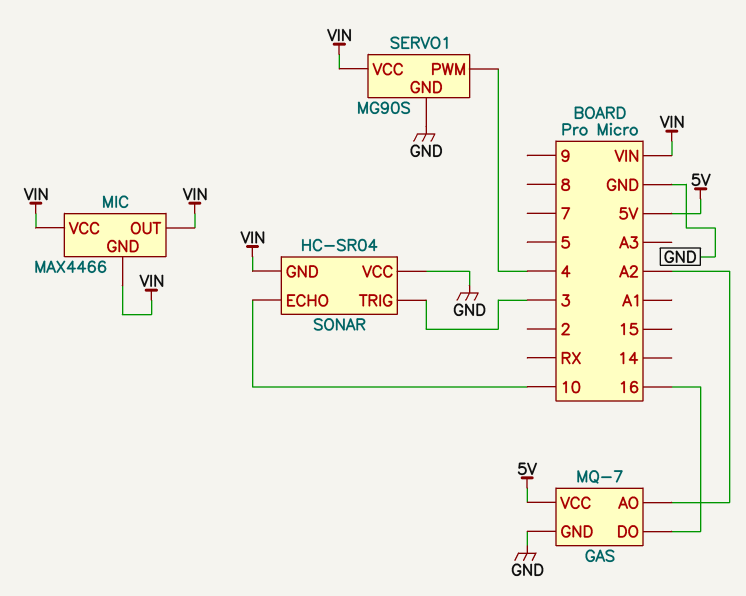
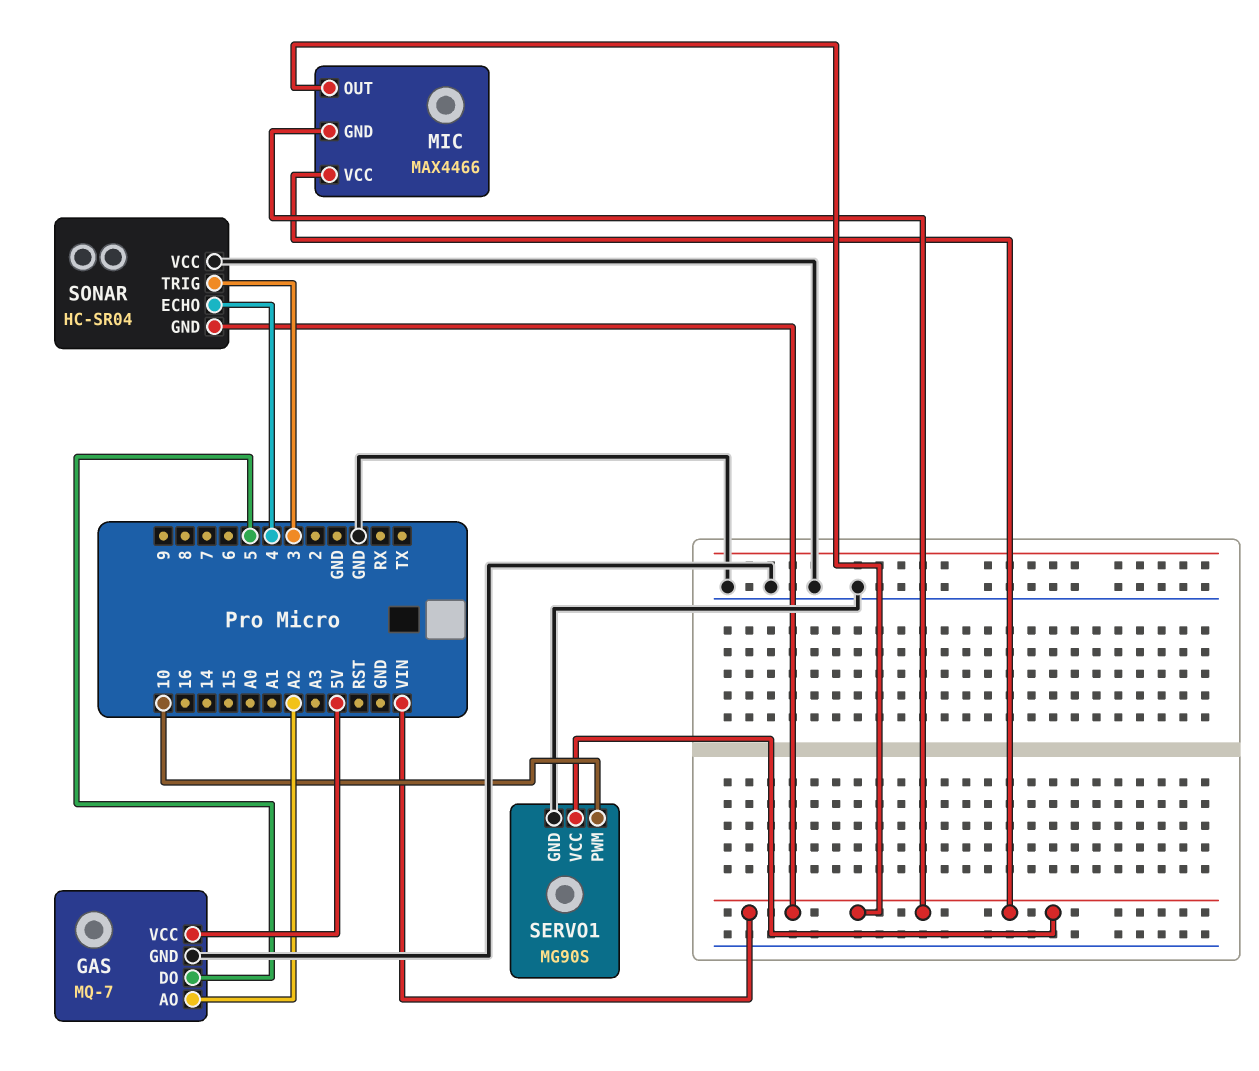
GAS pin DO: 16 -> 5
SERVO1 pin PWM: 4 -> 10
SONAR pin ECHO: 10 -> 4

